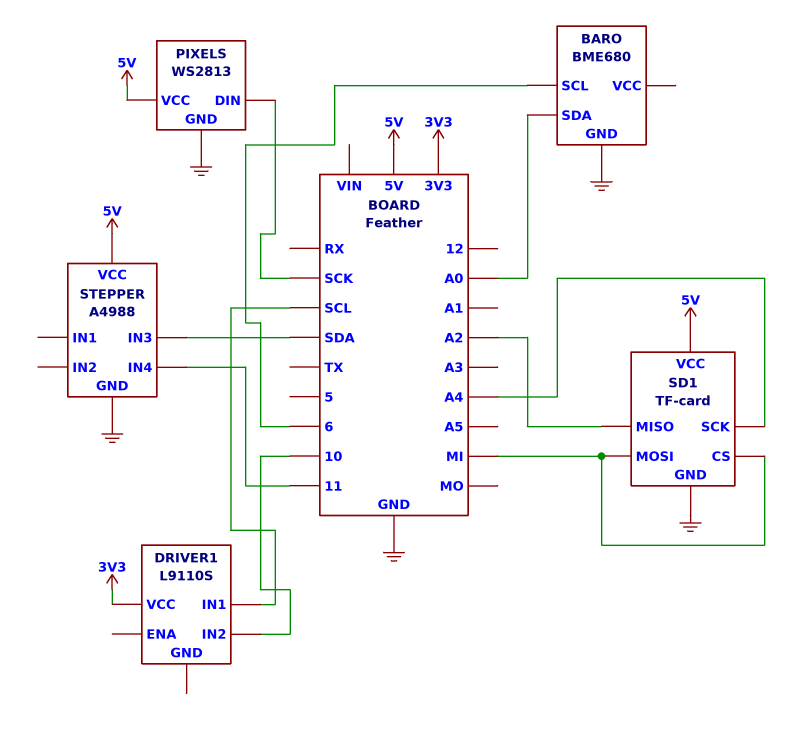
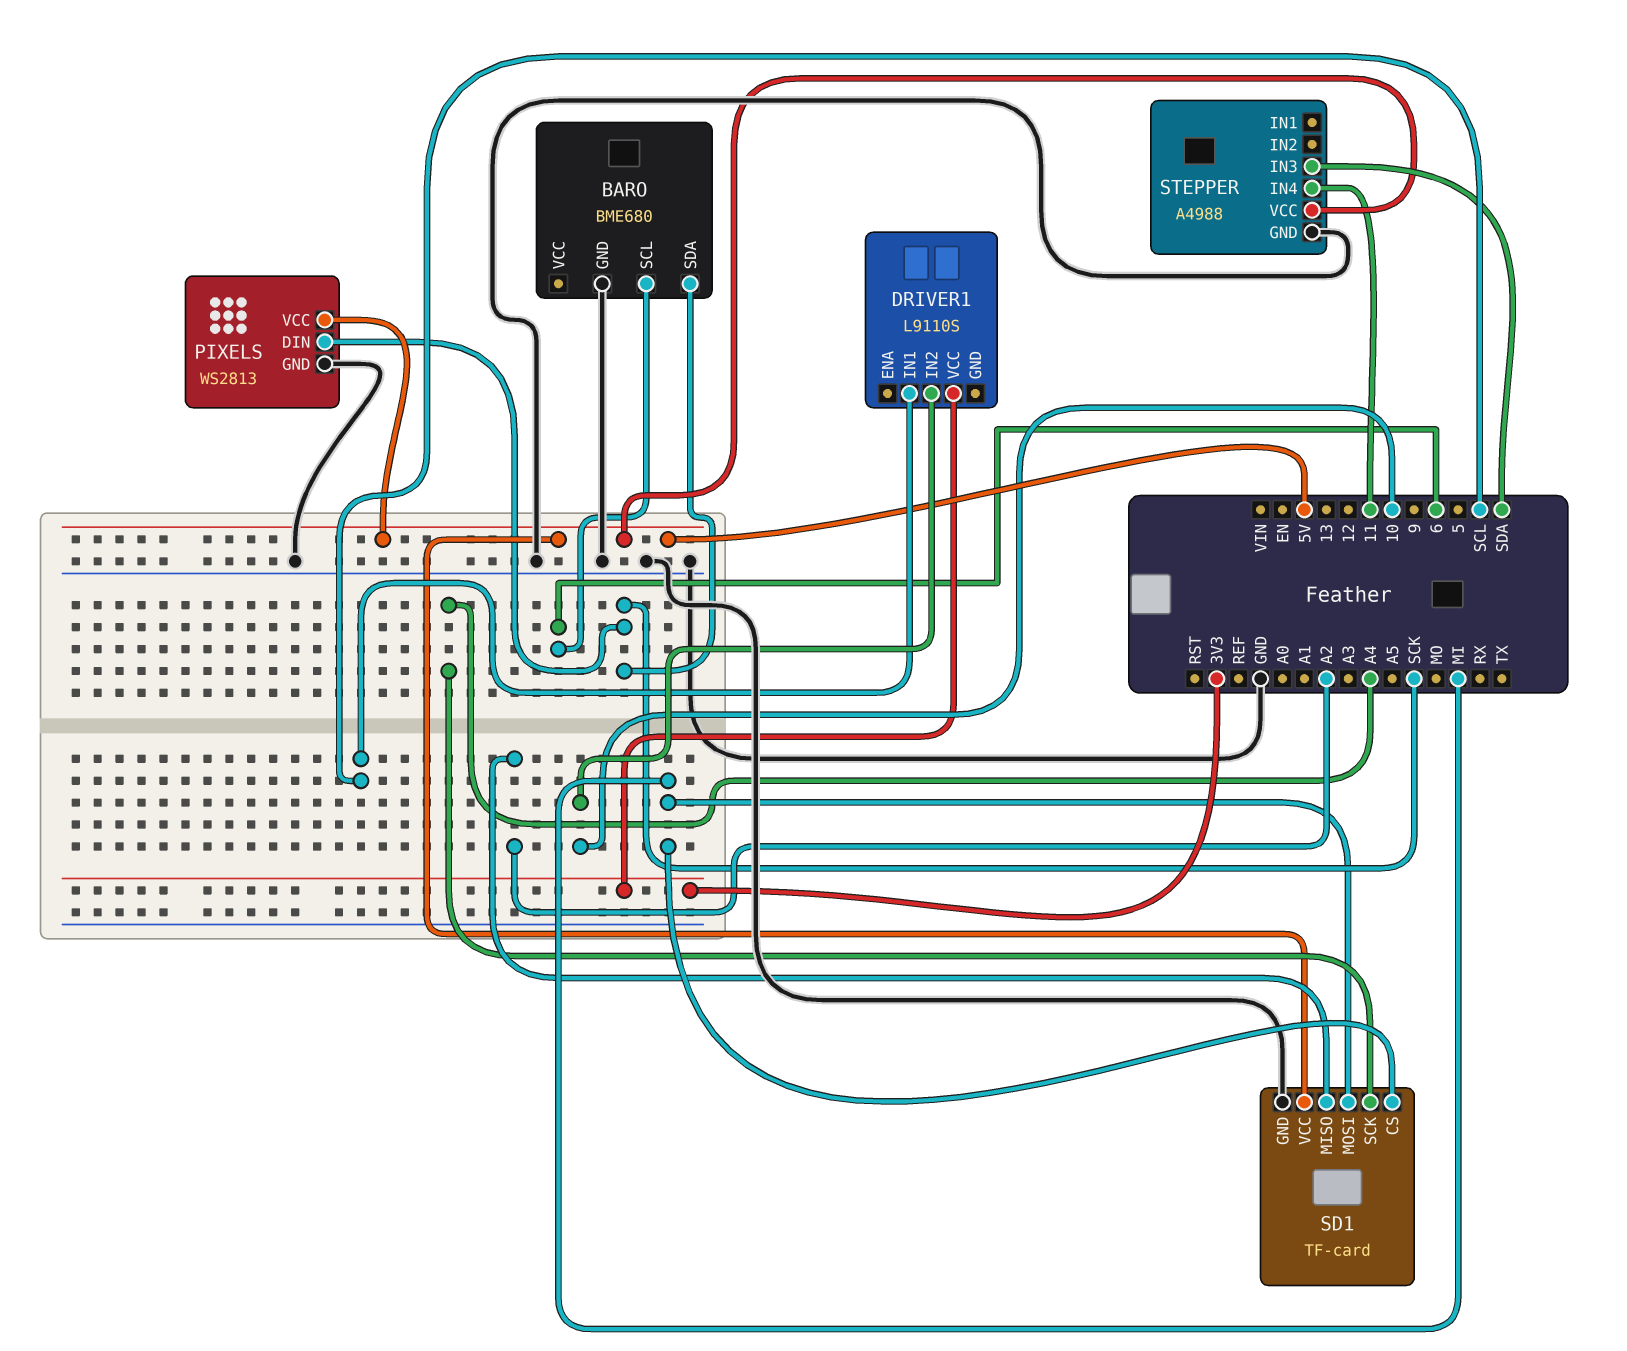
BARO pin SDA: A0 -> SCK

